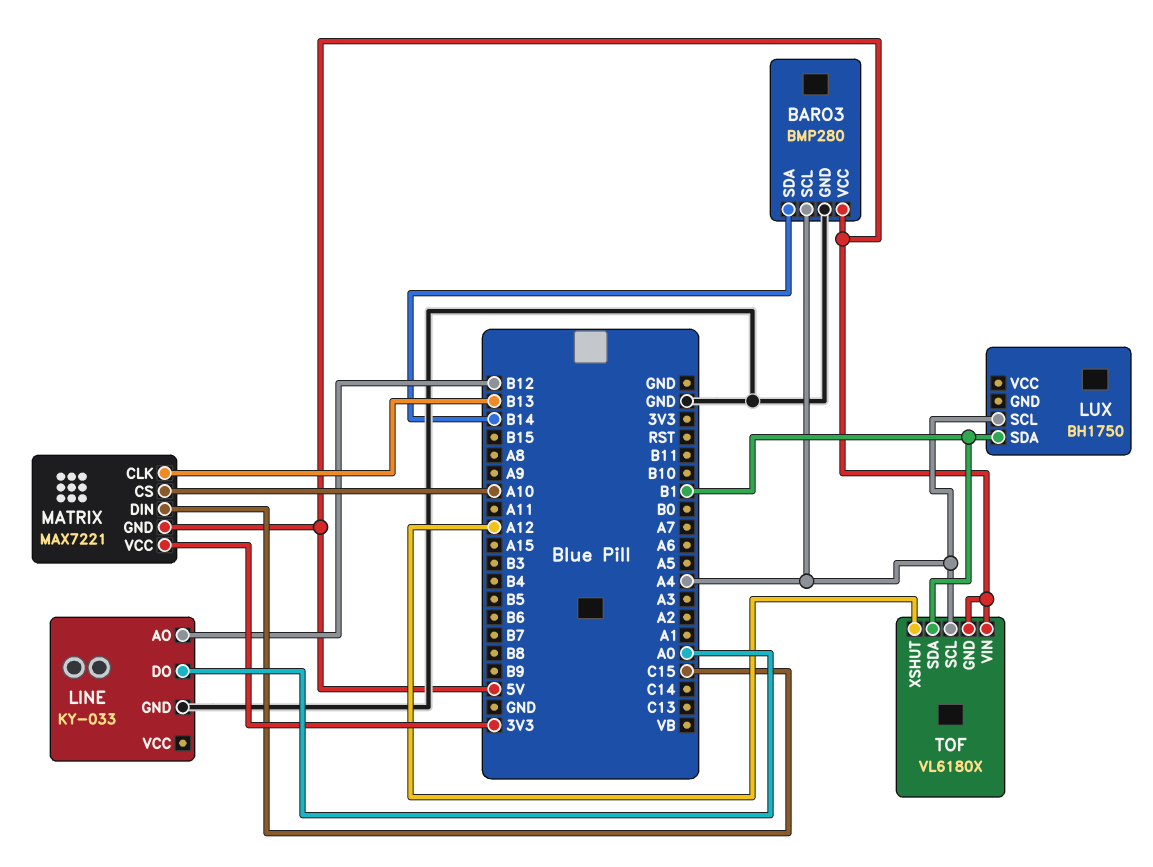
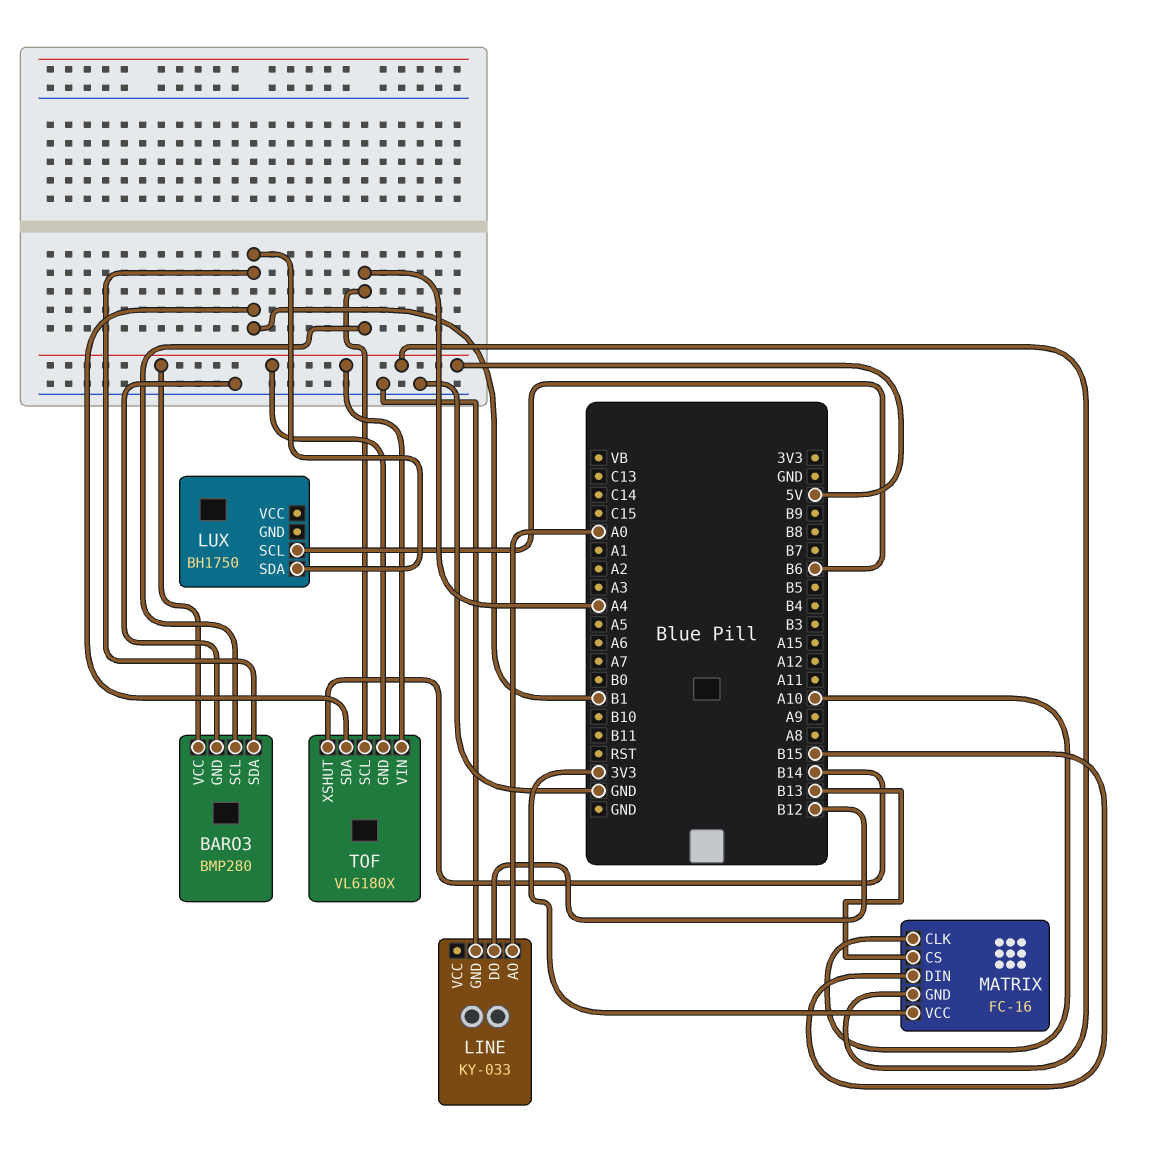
BARO3 pin SDA: B14 -> B1
LINE pin AO: B12 -> A0
LINE pin DO: A0 -> B12
LUX pin SCL: A4 -> B6
MATRIX: MAX7221 -> FC-16
MATRIX pin CLK: B13 -> A10
MATRIX pin CS: A10 -> B13
MATRIX pin DIN: C15 -> B15
TOF pin XSHUT: A12 -> B14

